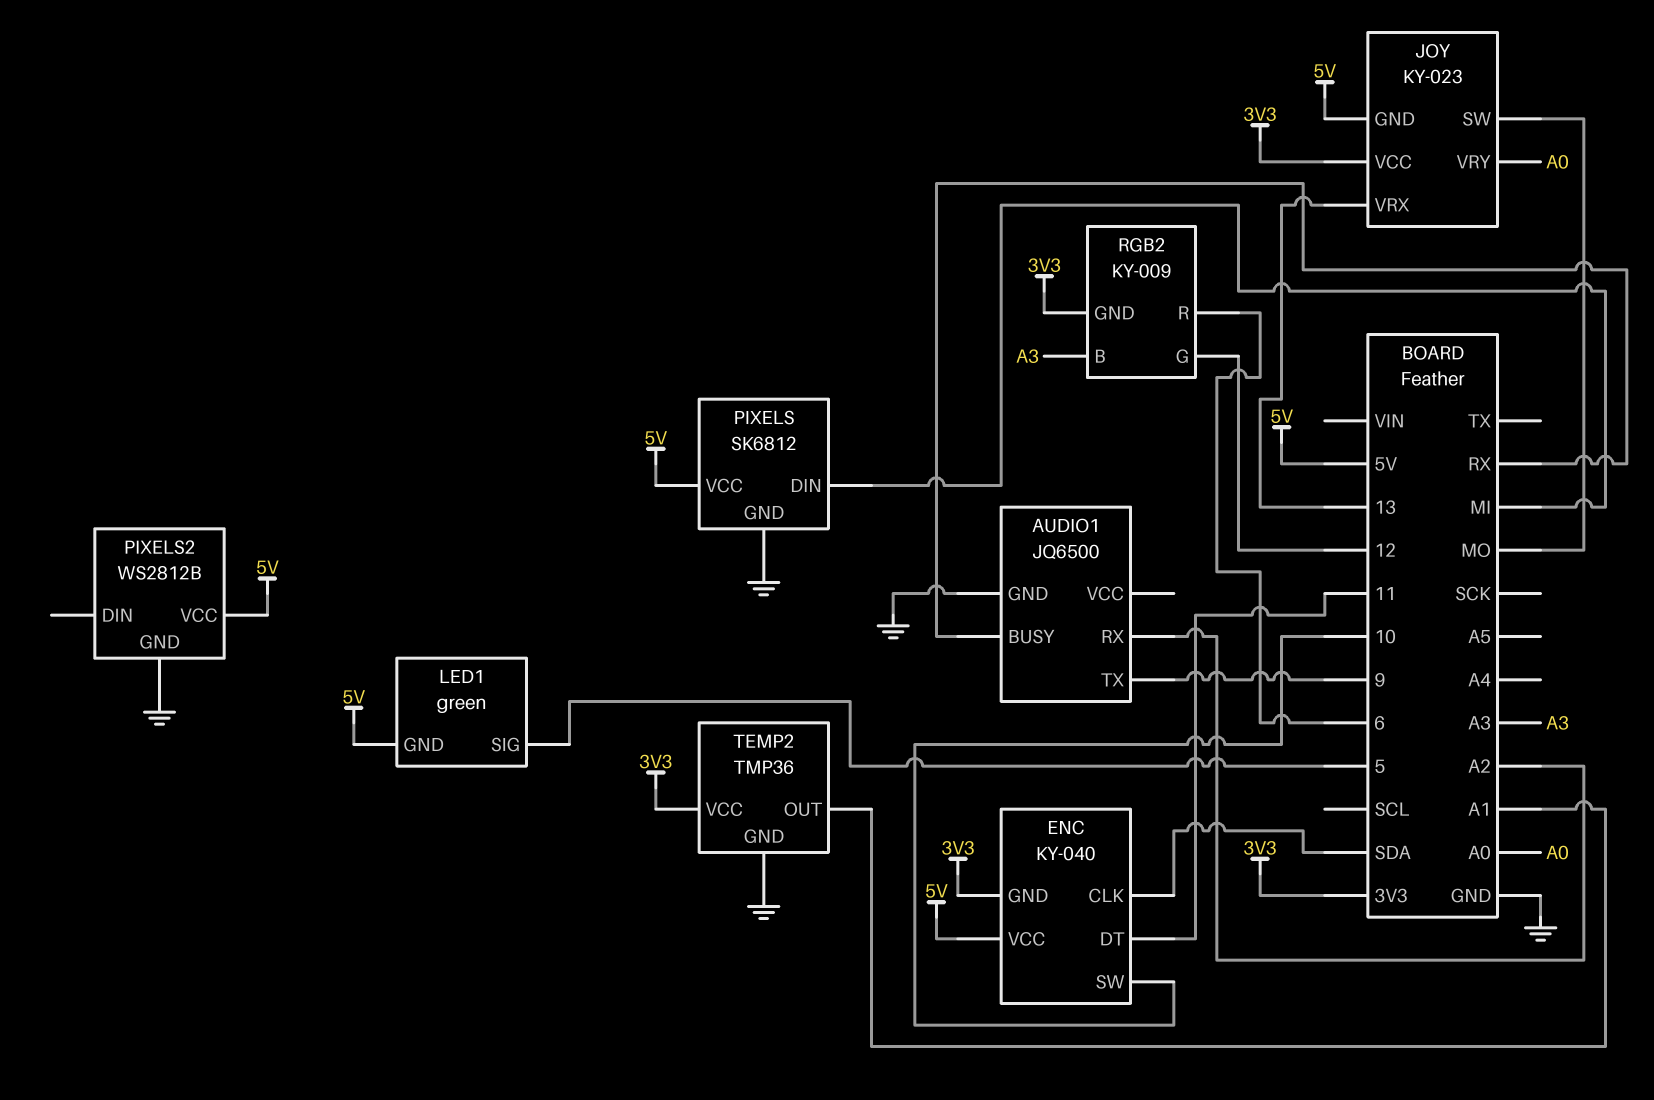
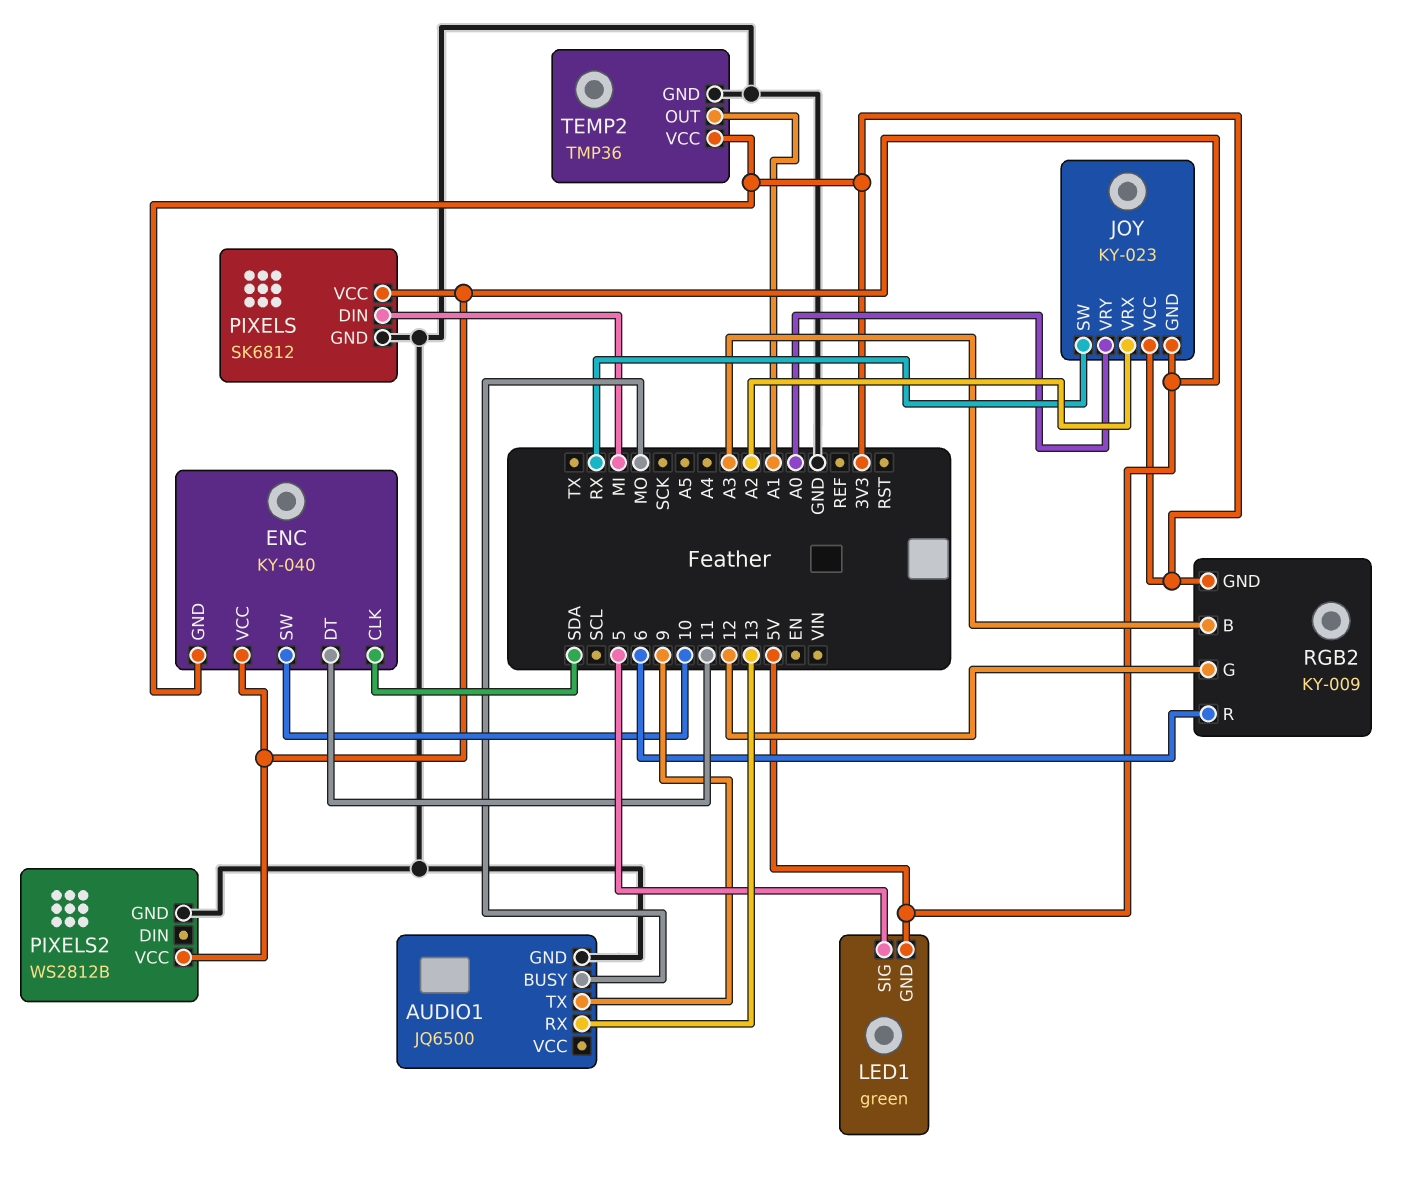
AUDIO1 pin BUSY: RX -> MO
AUDIO1 pin RX: A2 -> 13
JOY pin SW: MO -> RX
JOY pin VRX: 13 -> A2

